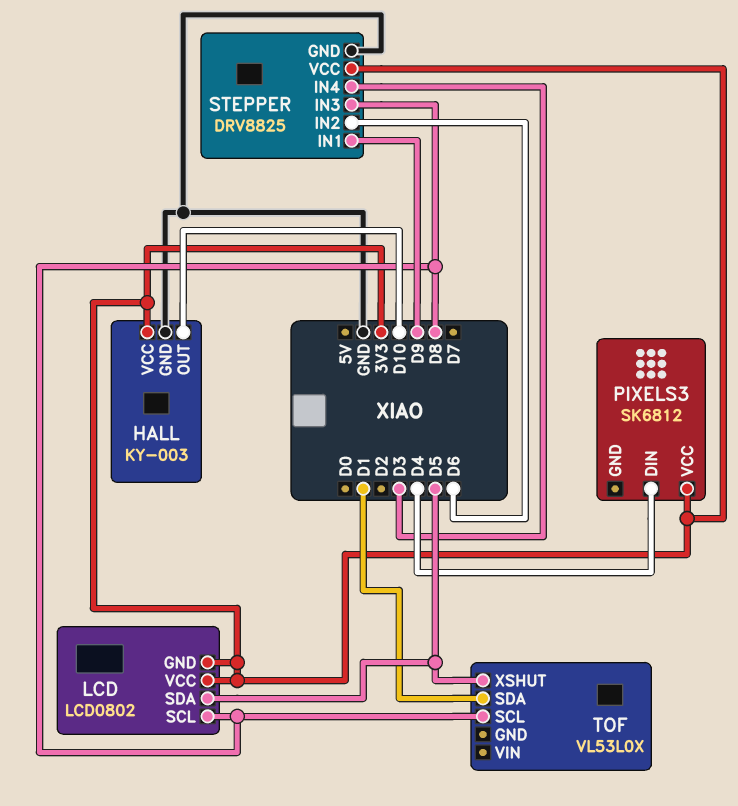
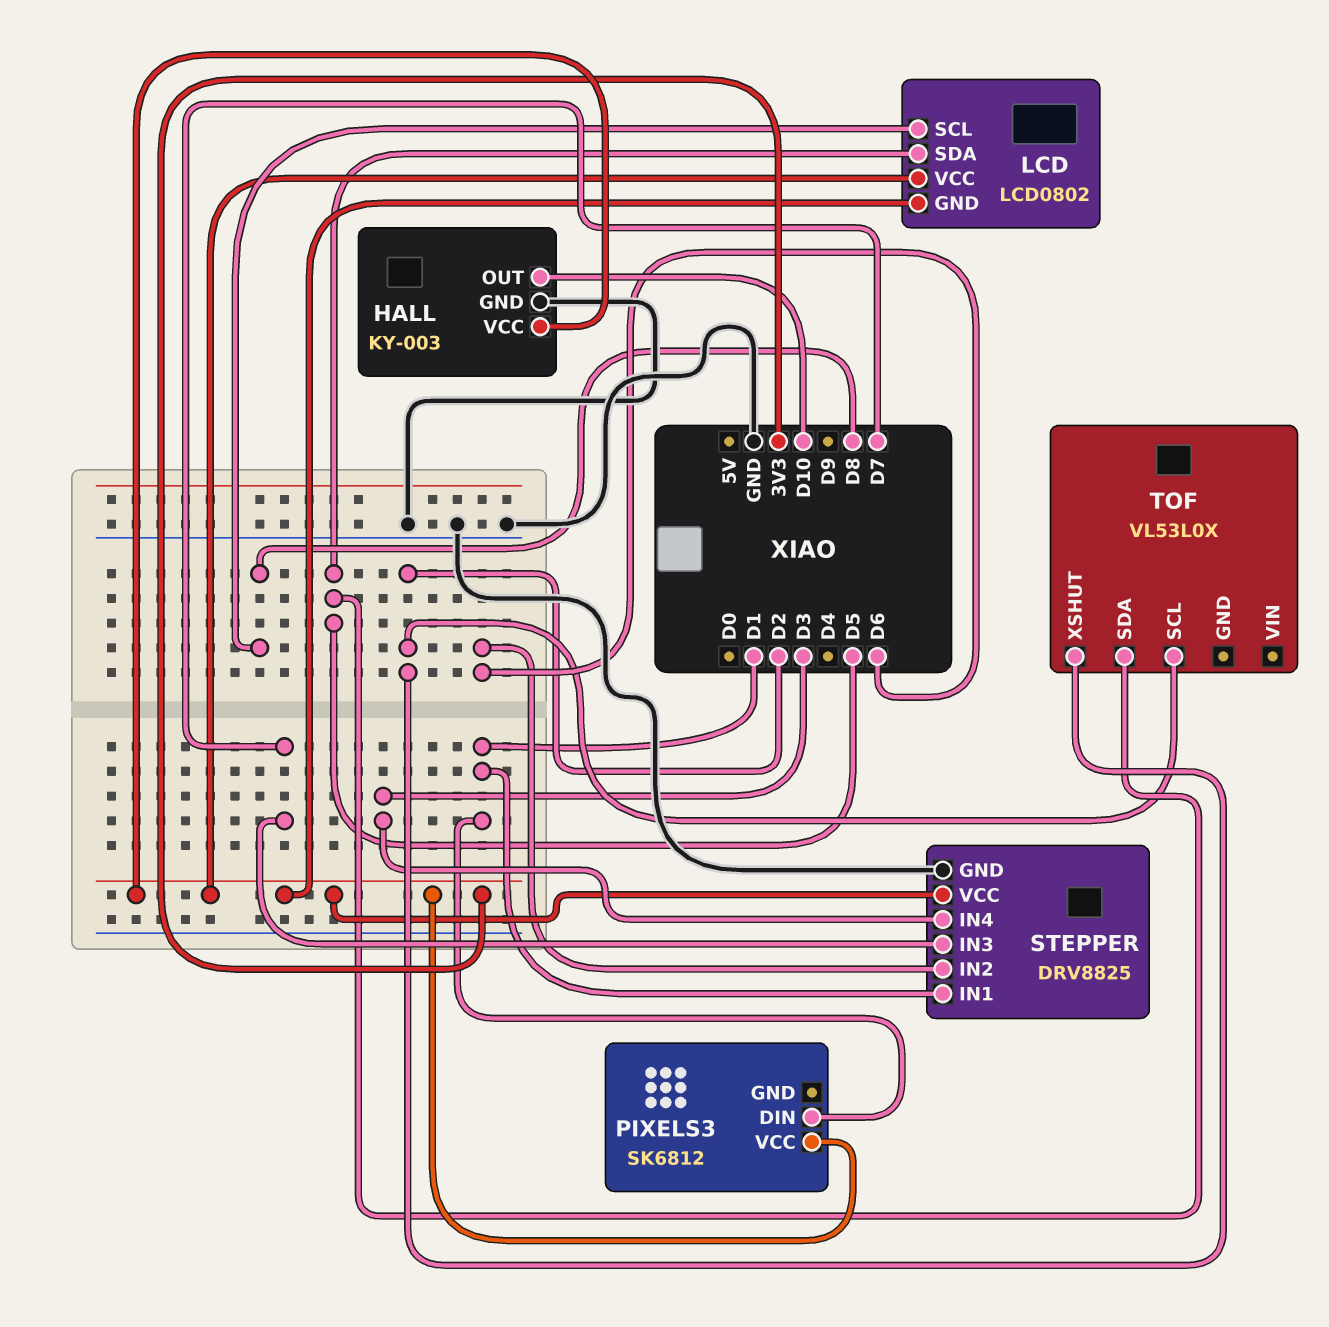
PIXELS3 pin DIN: D4 -> D1
STEPPER pin IN1: D9 -> D1
STEPPER pin IN3: D8 -> D7
TOF pin SCL: D8 -> D2
TOF pin SDA: D1 -> D5
TOF pin XSHUT: D5 -> D2

